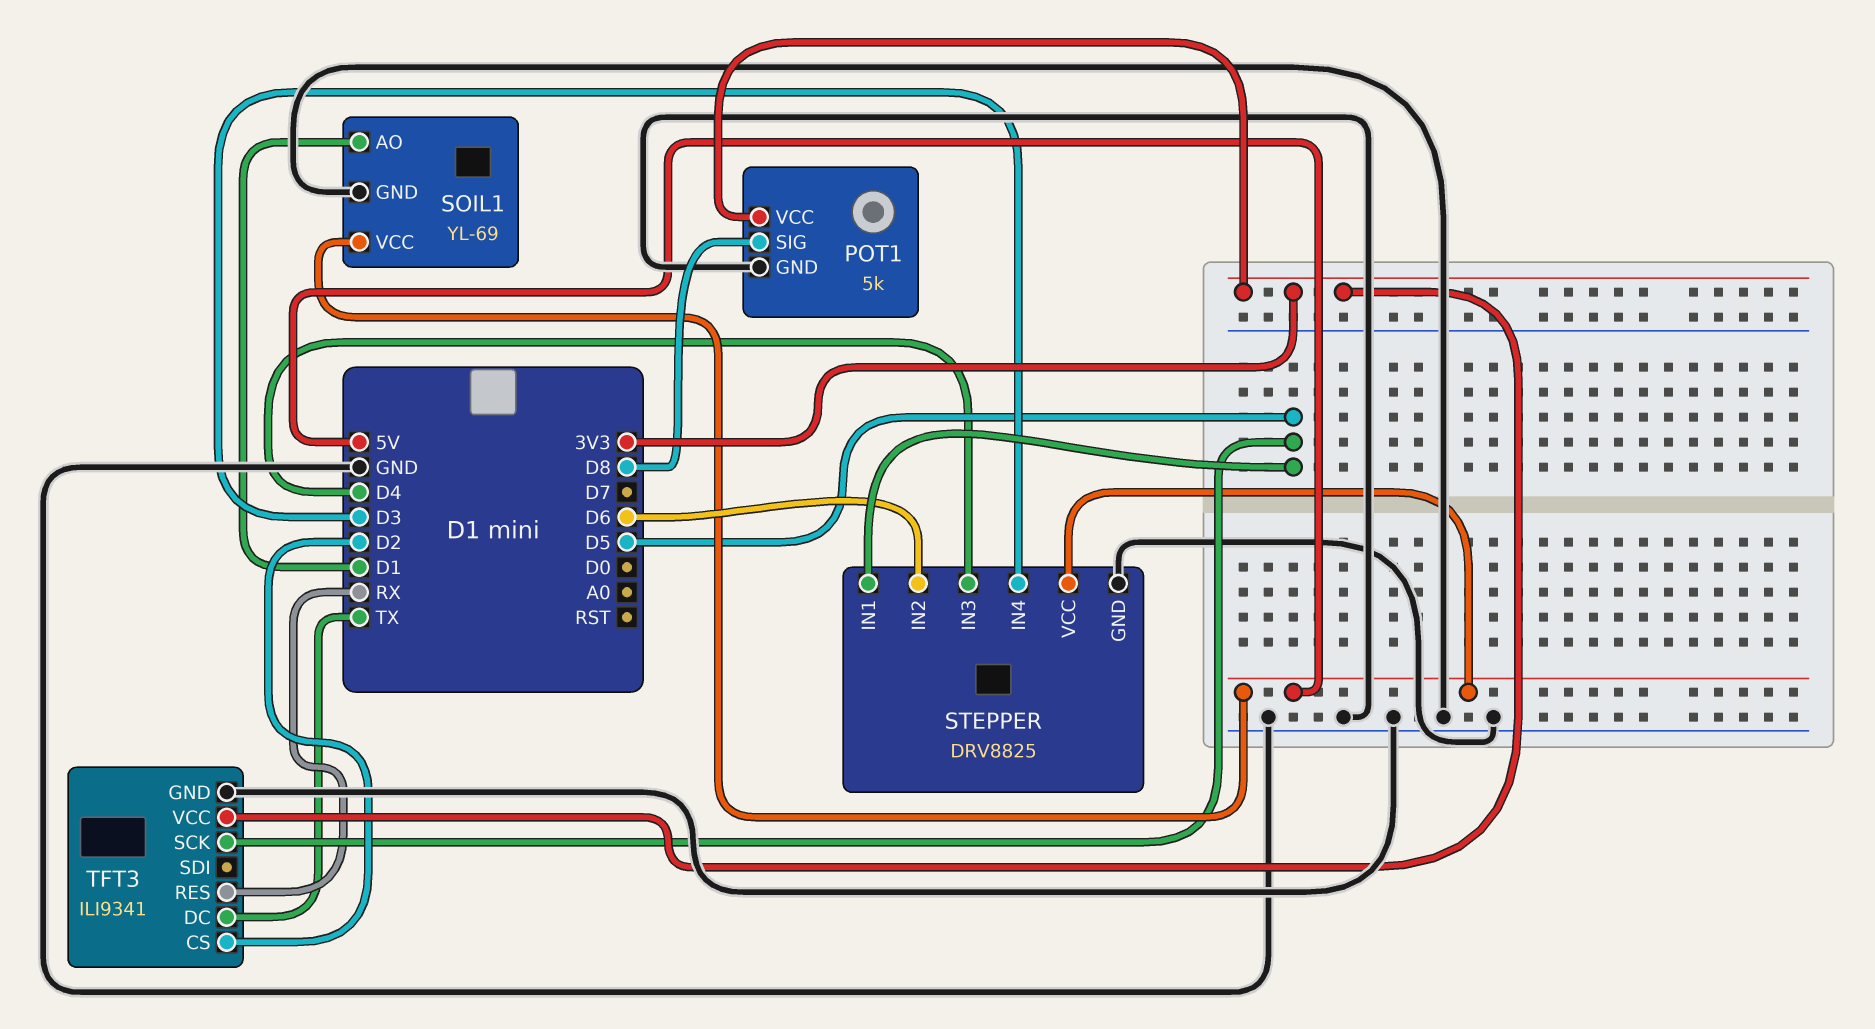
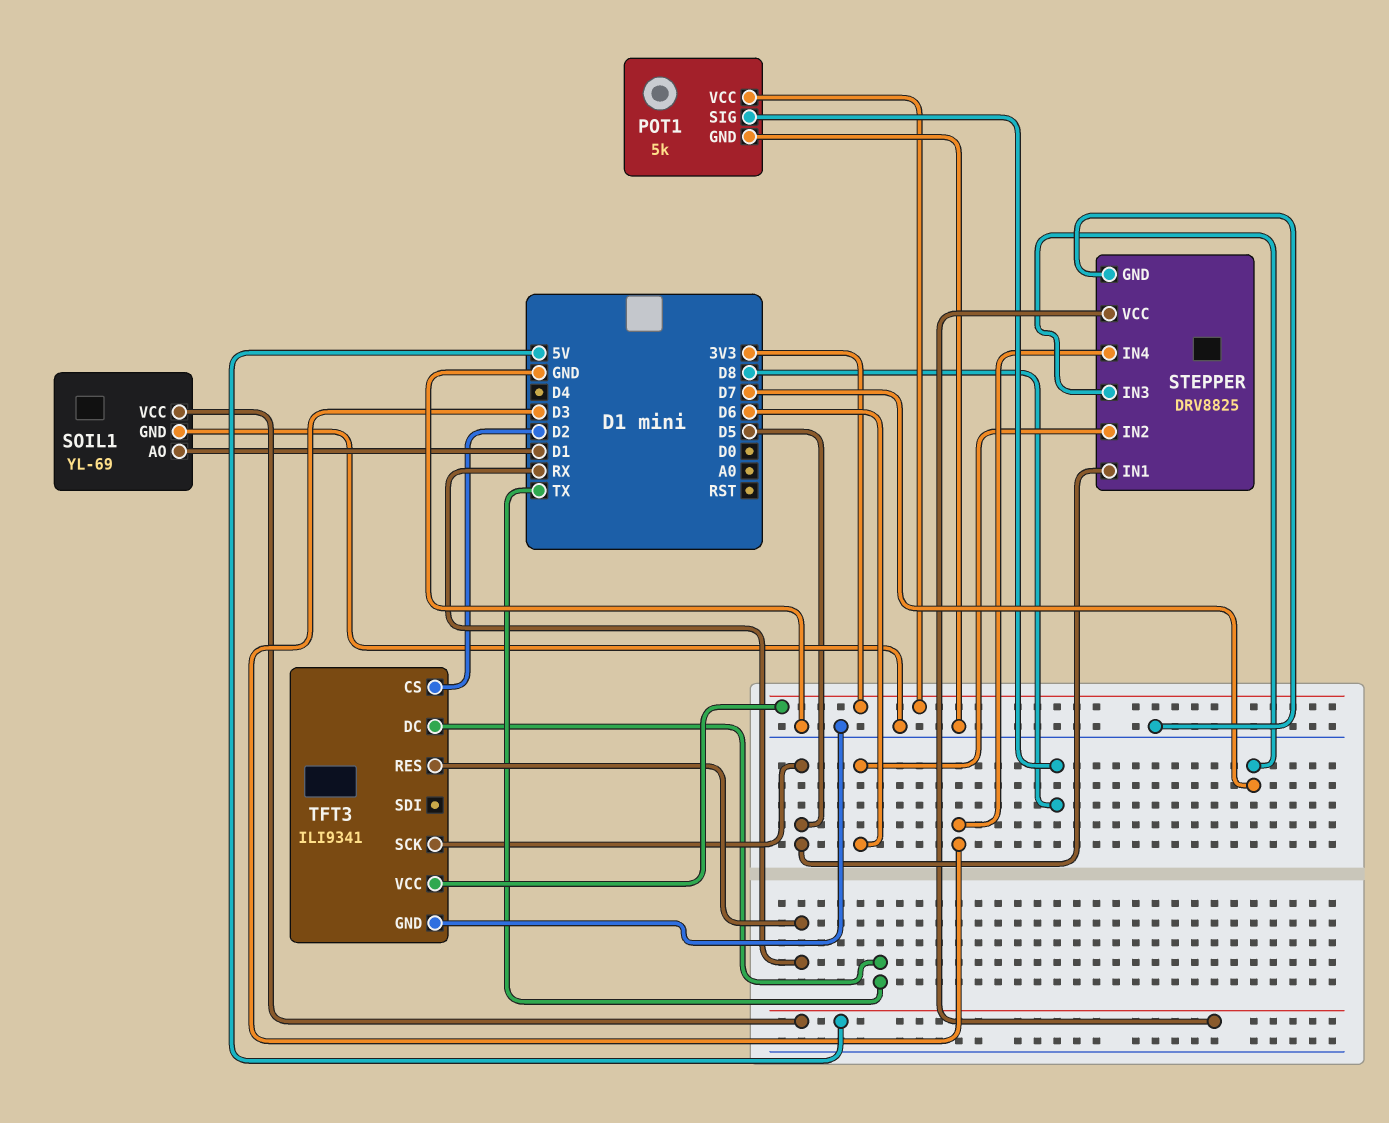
STEPPER pin IN3: D4 -> D7

